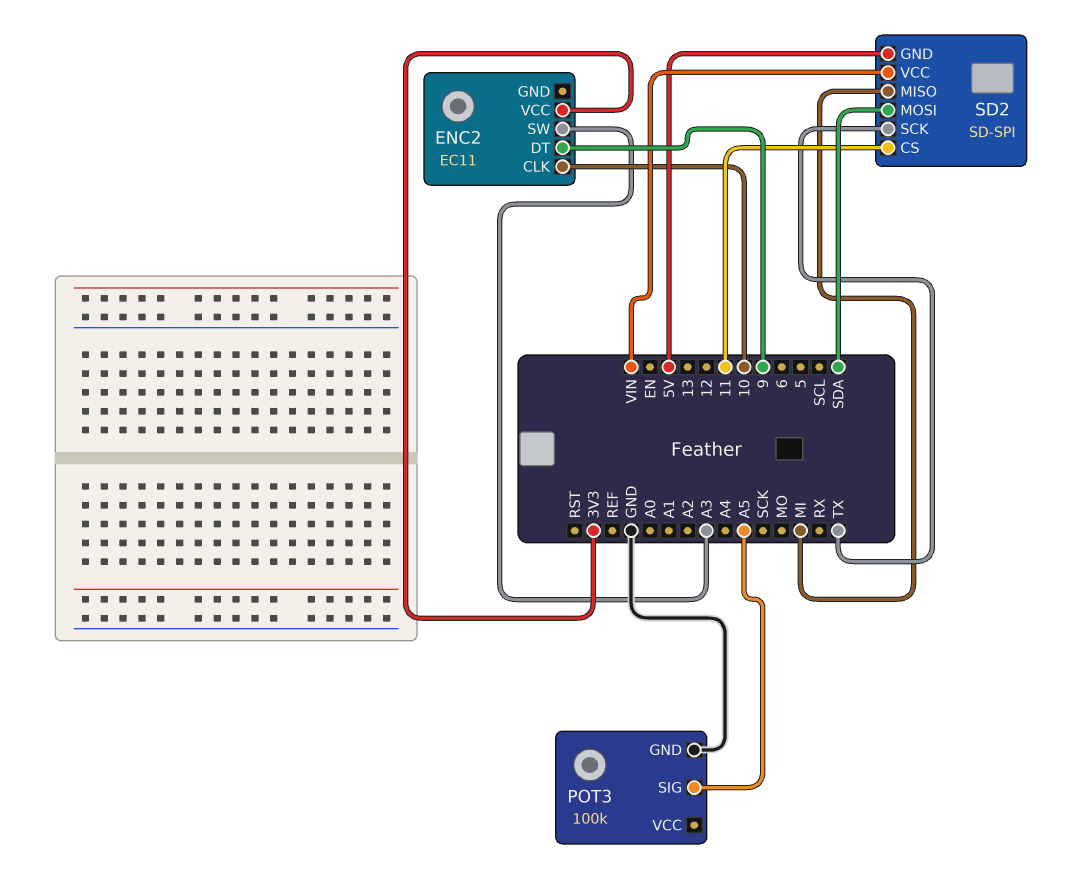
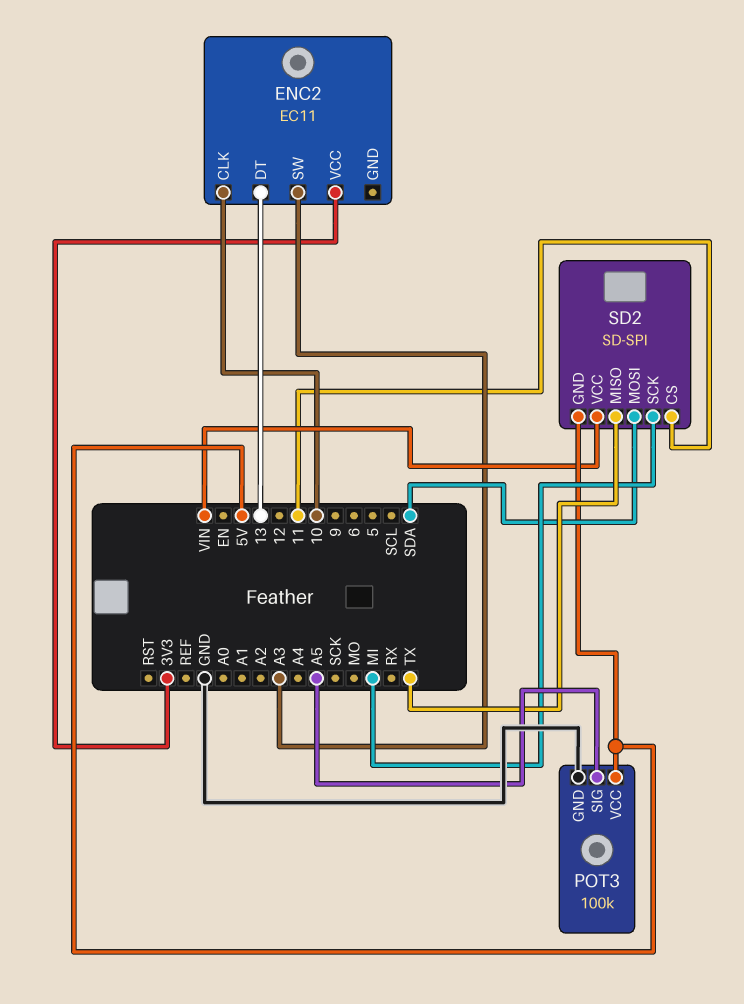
ENC2 pin DT: 9 -> 13
POT3 pin VCC: none -> 5V
SD2 pin MISO: MI -> TX
SD2 pin SCK: TX -> MI

